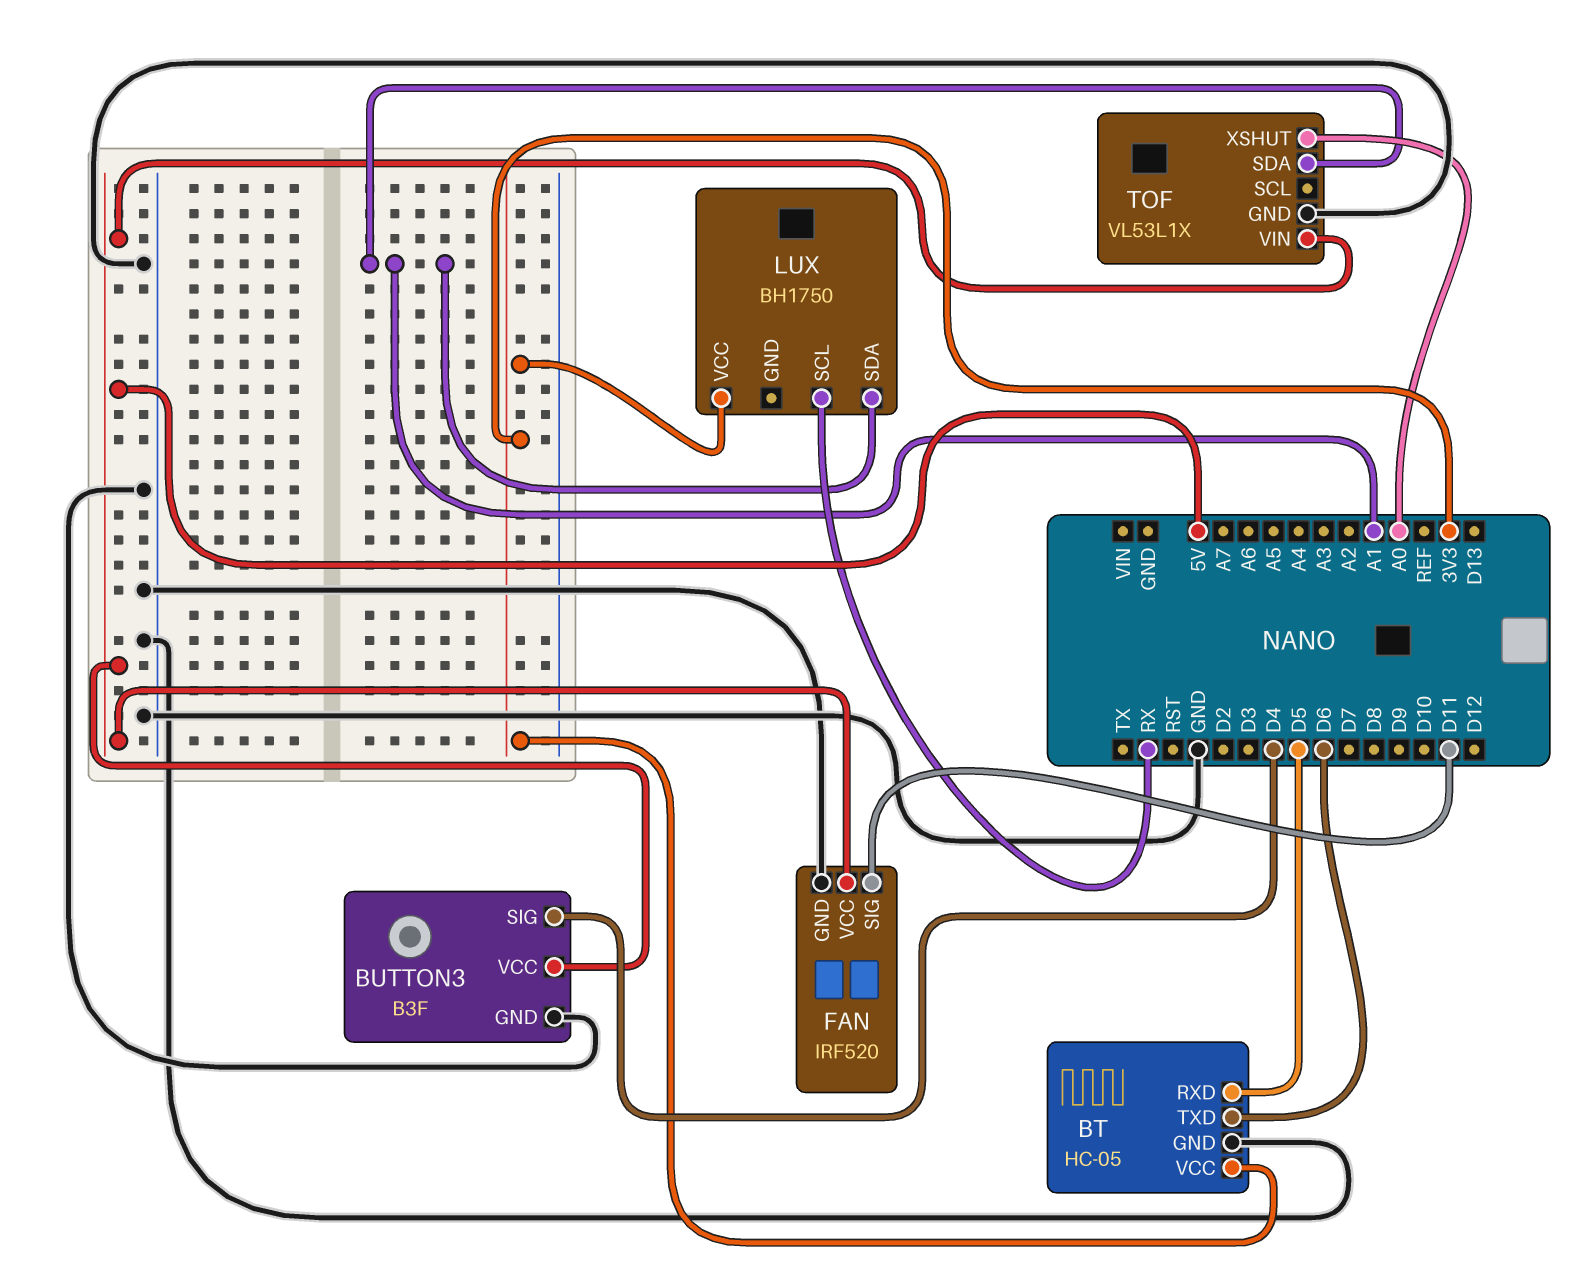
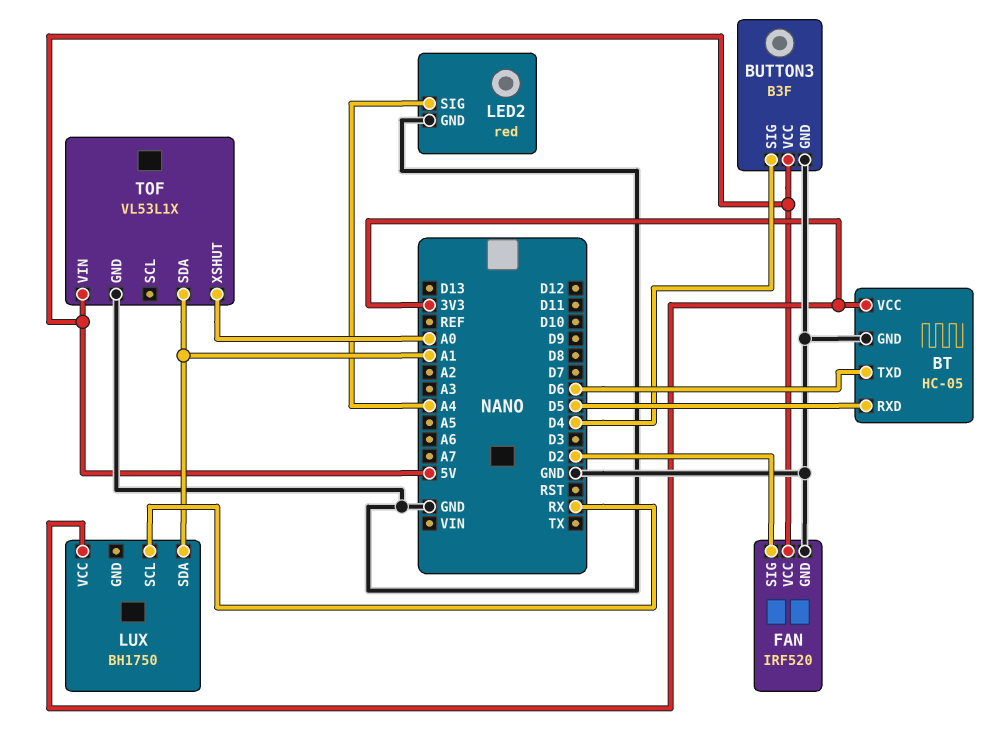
FAN pin SIG: D11 -> D2
LED2: none -> red
LED2 pin GND: none -> GND
LED2 pin SIG: none -> A4

